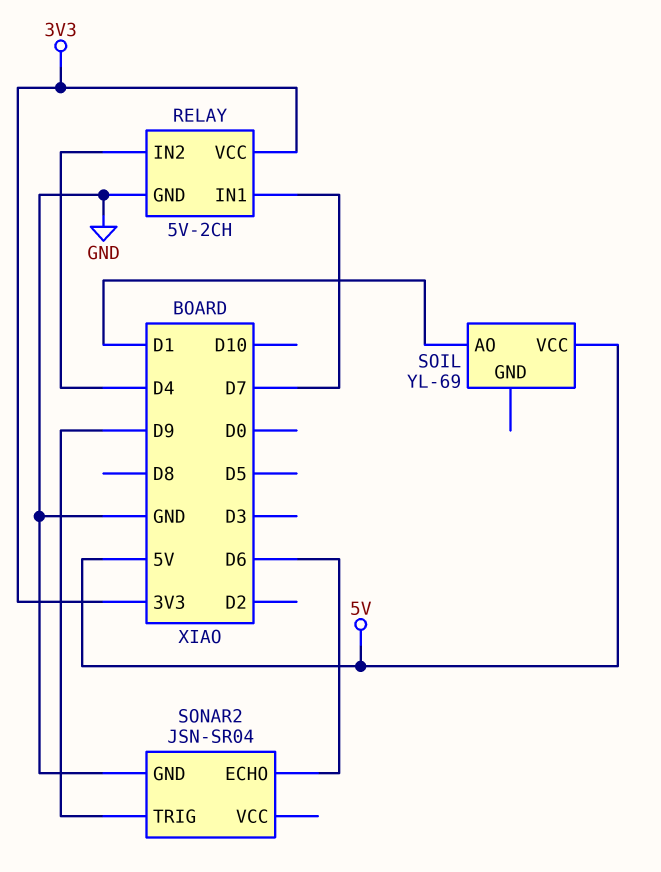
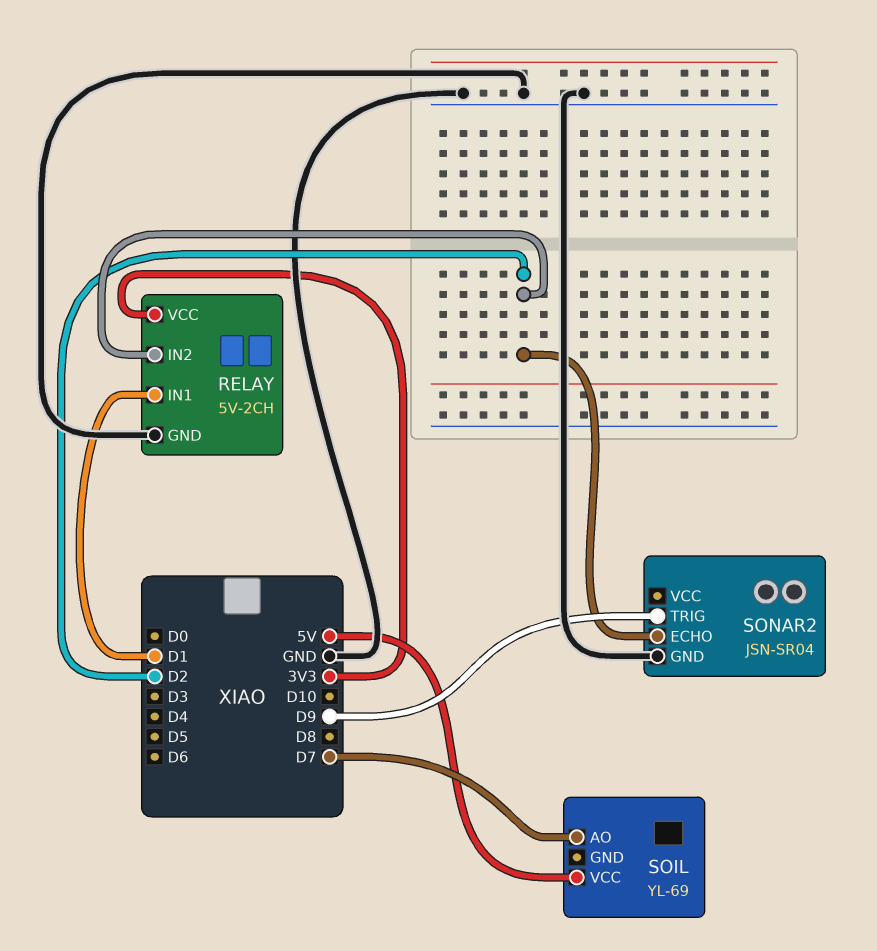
RELAY pin IN1: D7 -> D1
RELAY pin IN2: D4 -> D2
SOIL pin AO: D1 -> D7
SONAR2 pin ECHO: D6 -> D2

